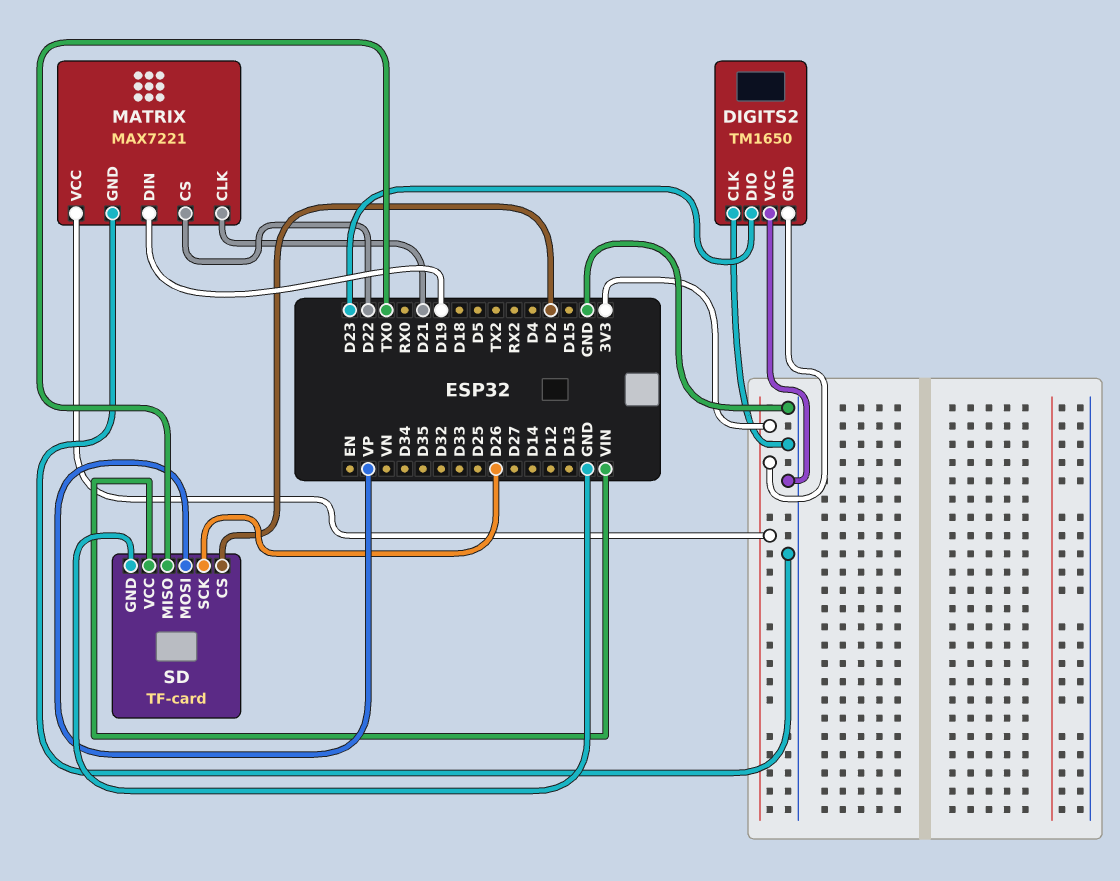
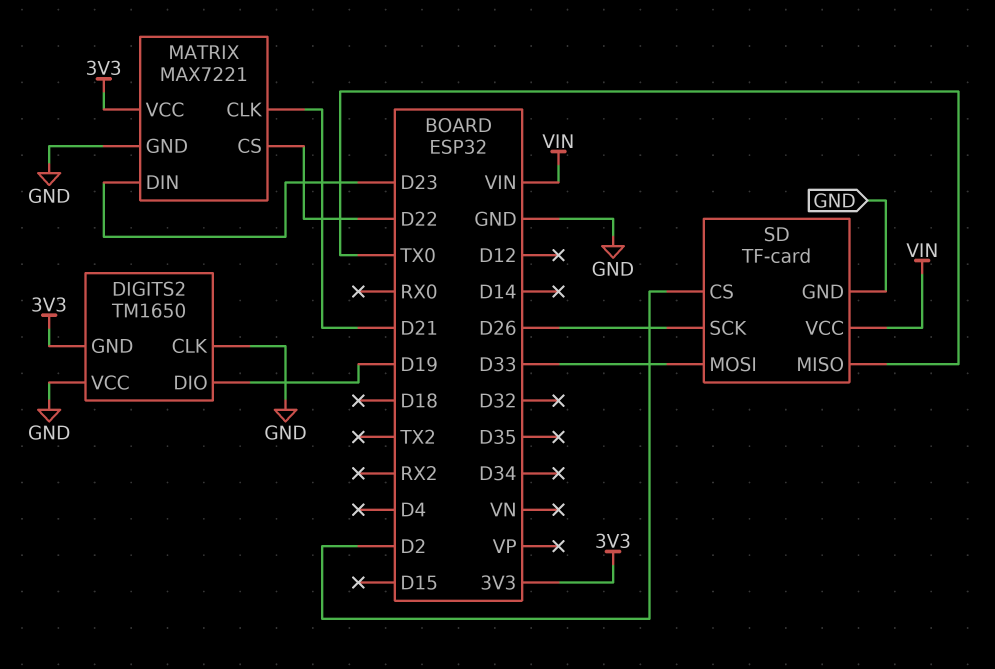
DIGITS2 pin DIO: D23 -> D19
MATRIX pin DIN: D19 -> D23
SD pin MOSI: VP -> D33

